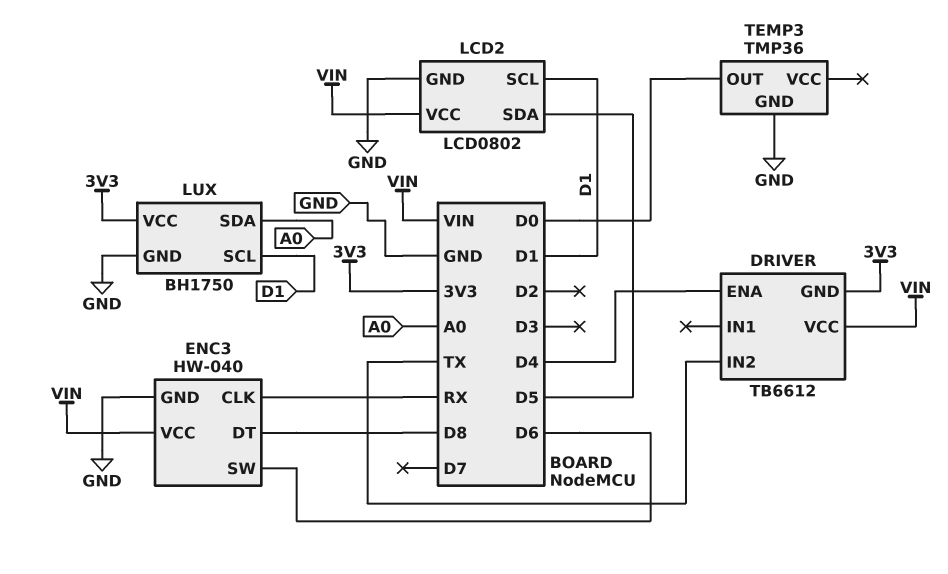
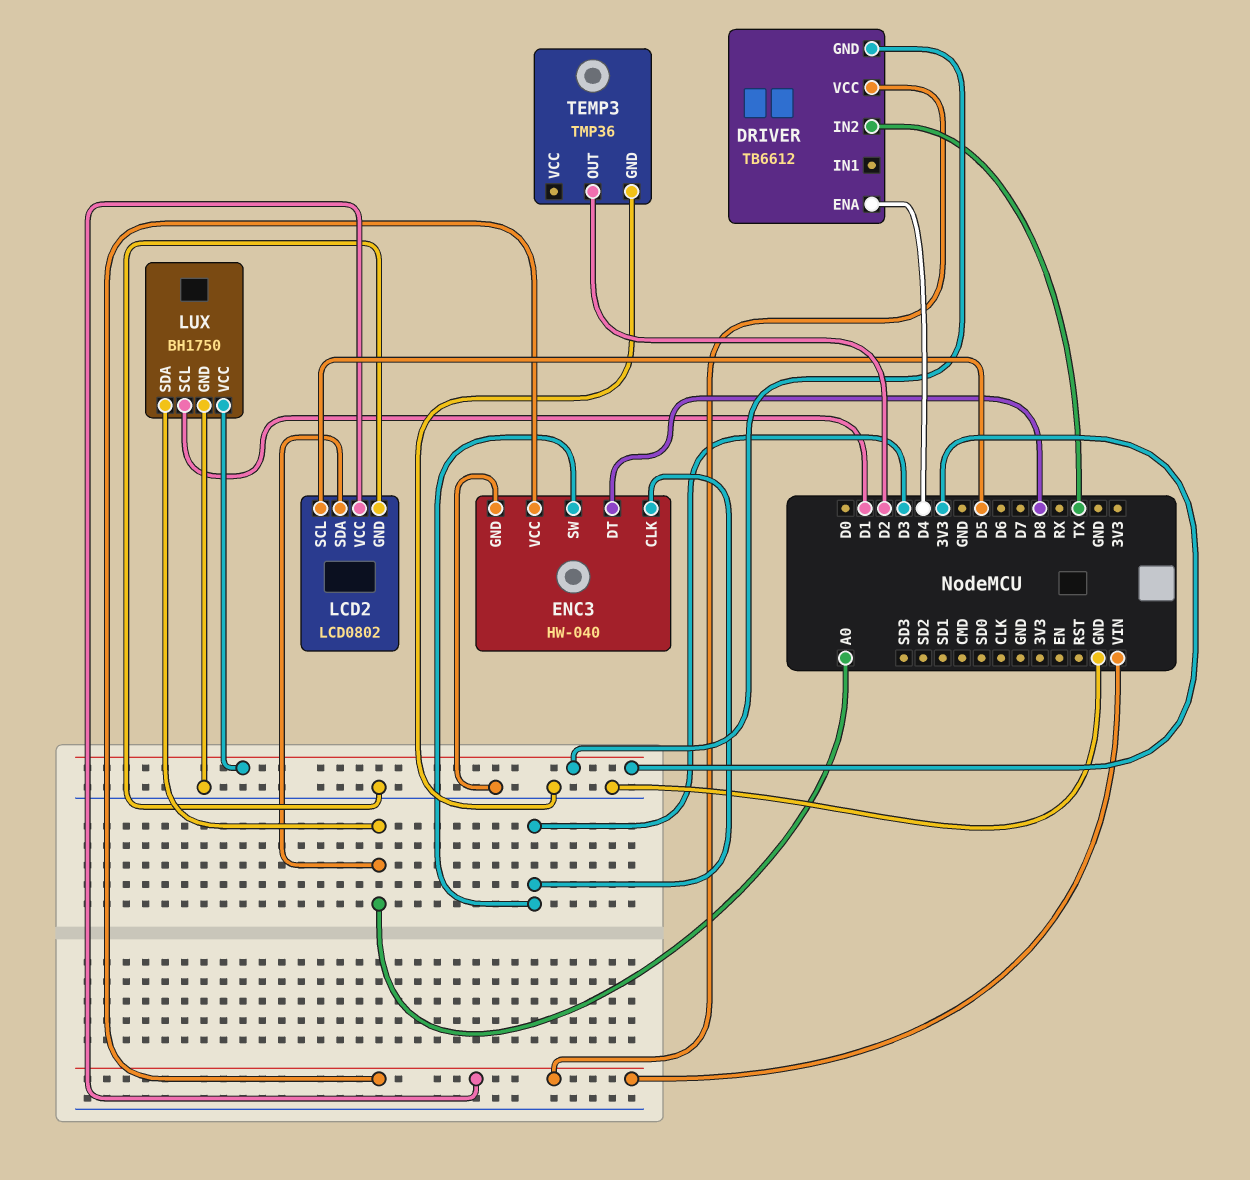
ENC3 pin CLK: RX -> D3
ENC3 pin SW: D6 -> D3
LCD2 pin SCL: D1 -> D5
LCD2 pin SDA: D5 -> A0
TEMP3 pin OUT: D0 -> D2

